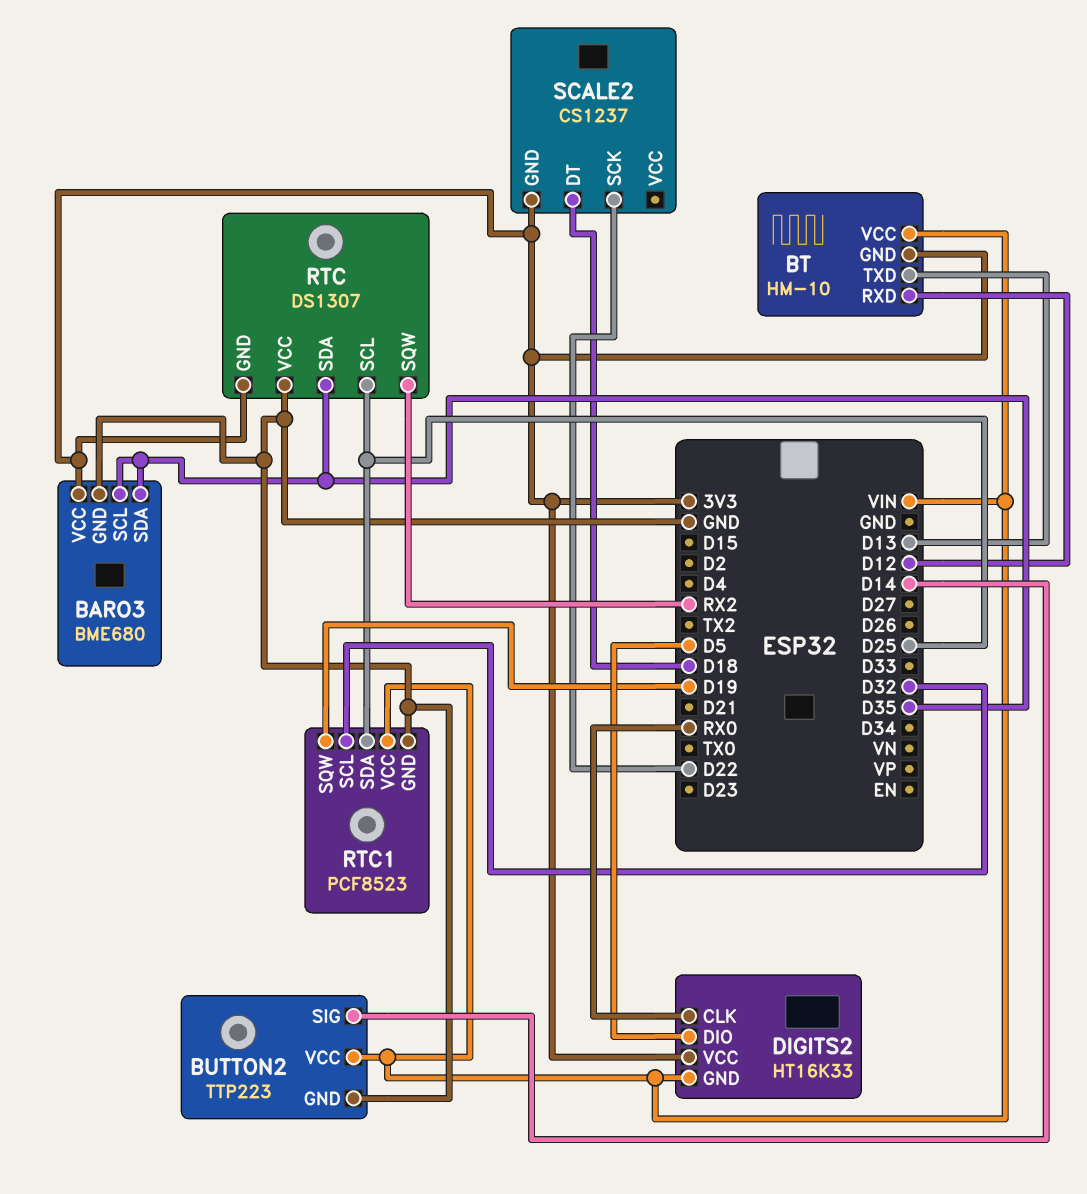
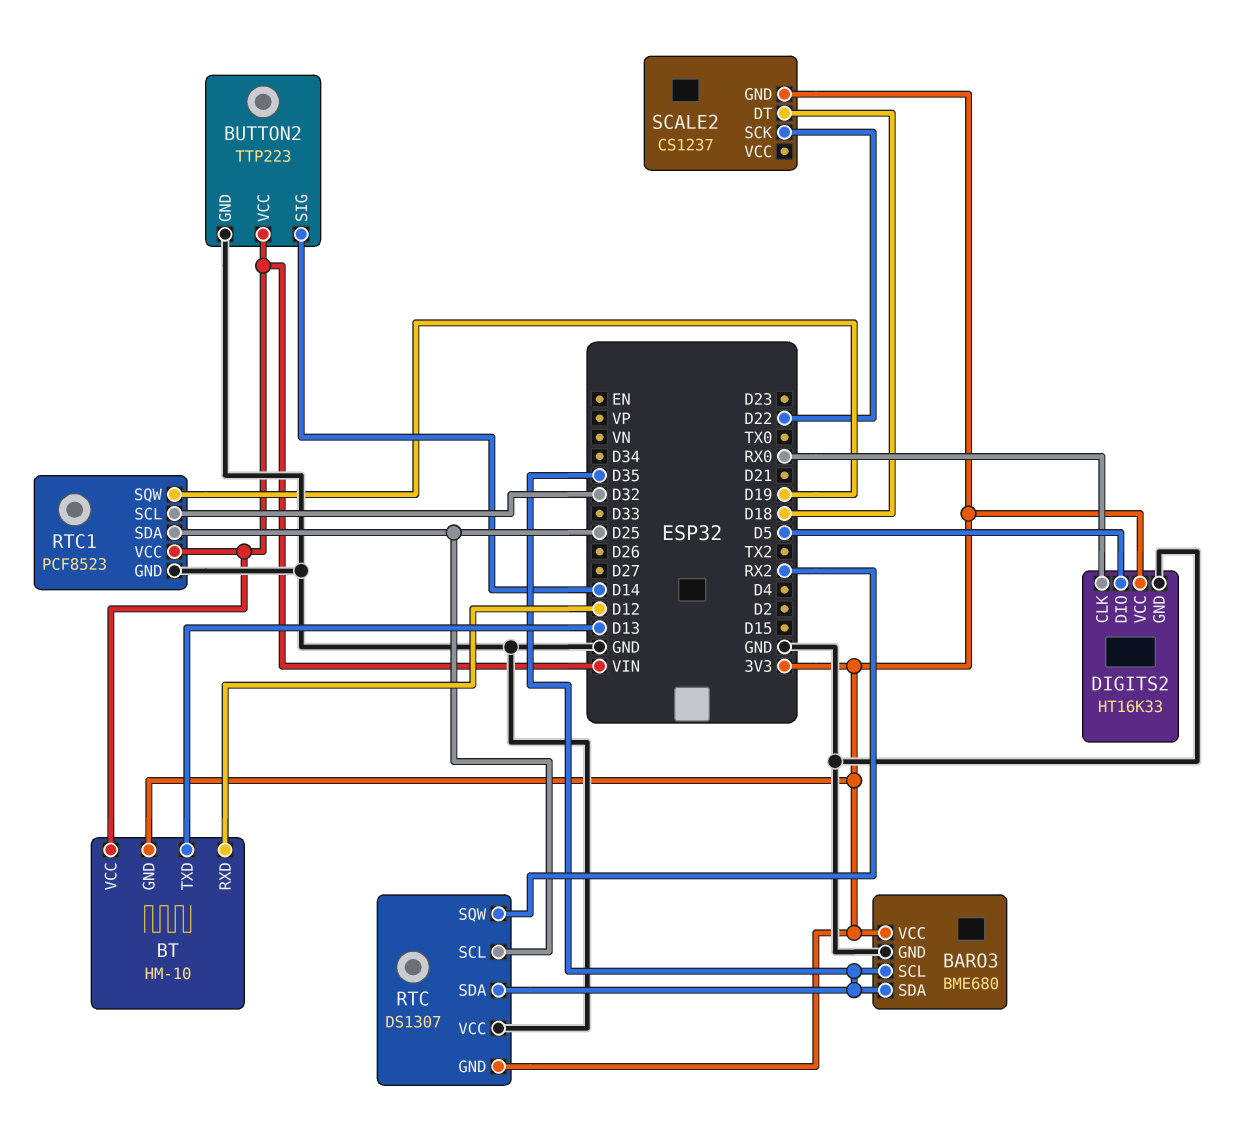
DIGITS2 pin GND: VIN -> GND

